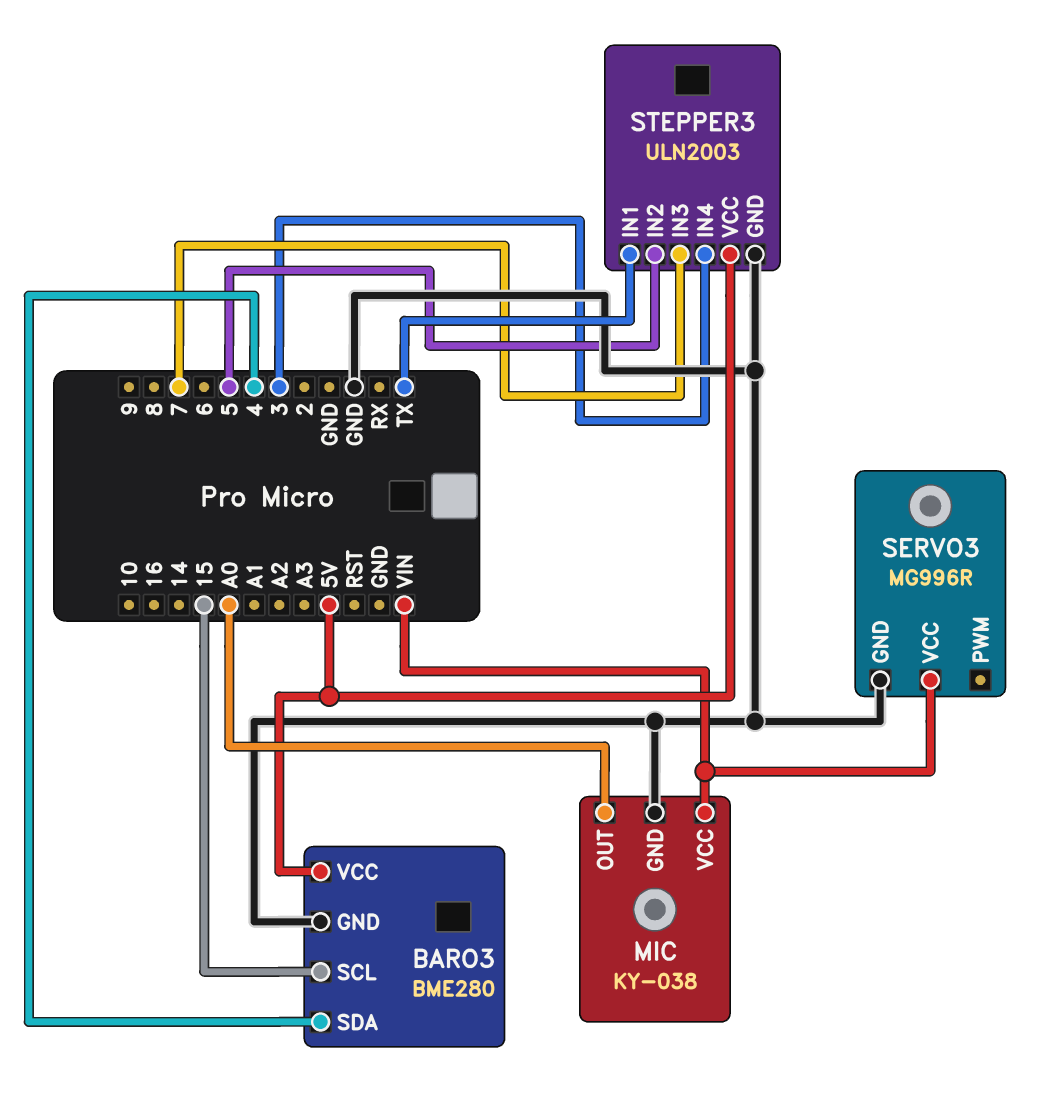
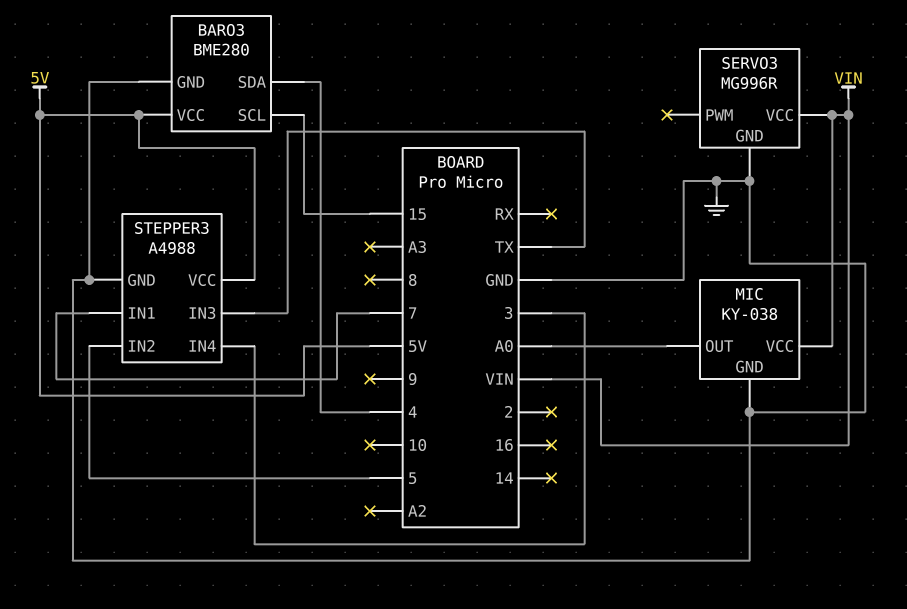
STEPPER3: ULN2003 -> A4988
STEPPER3 pin IN1: TX -> 7
STEPPER3 pin IN3: 7 -> TX

